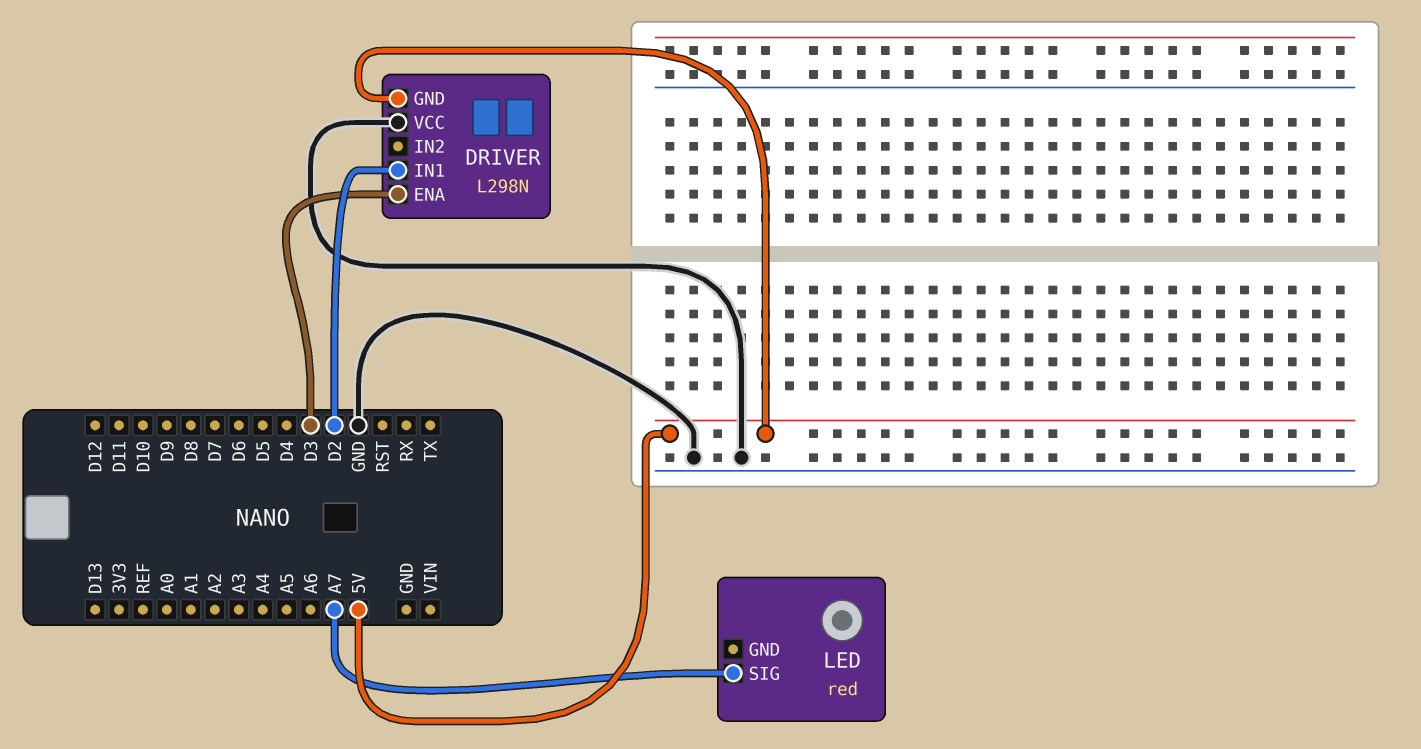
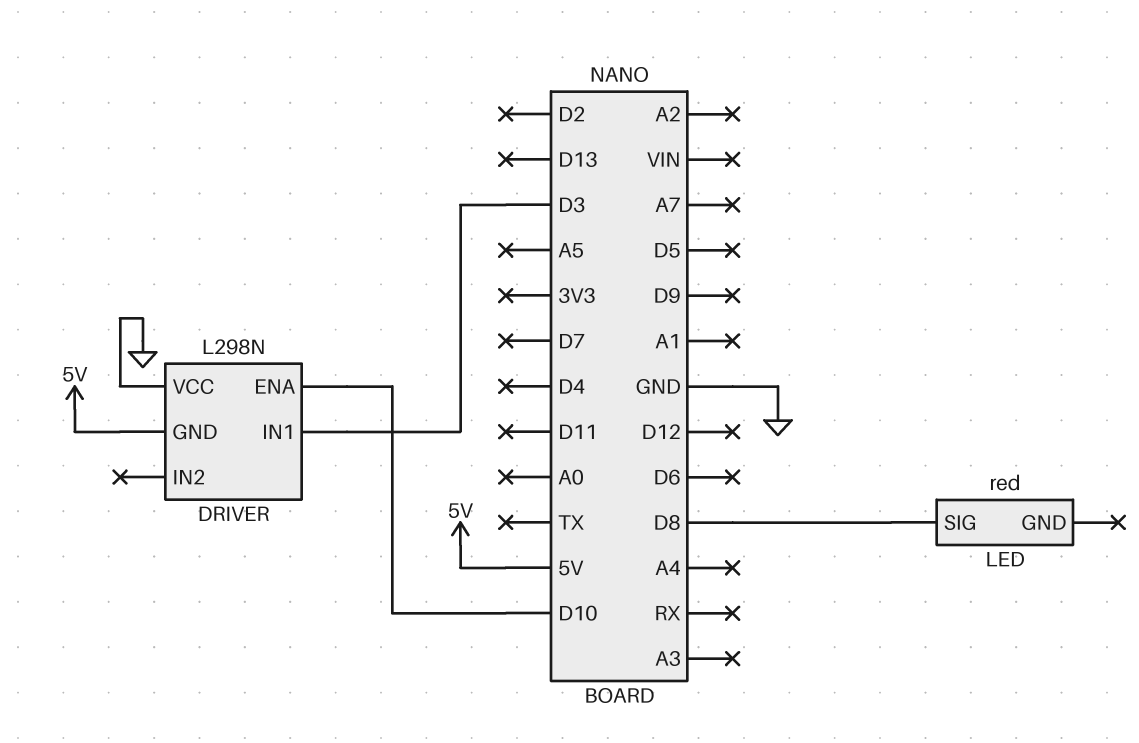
DRIVER pin ENA: D3 -> D10
DRIVER pin IN1: D2 -> D3
LED pin SIG: A7 -> D8

